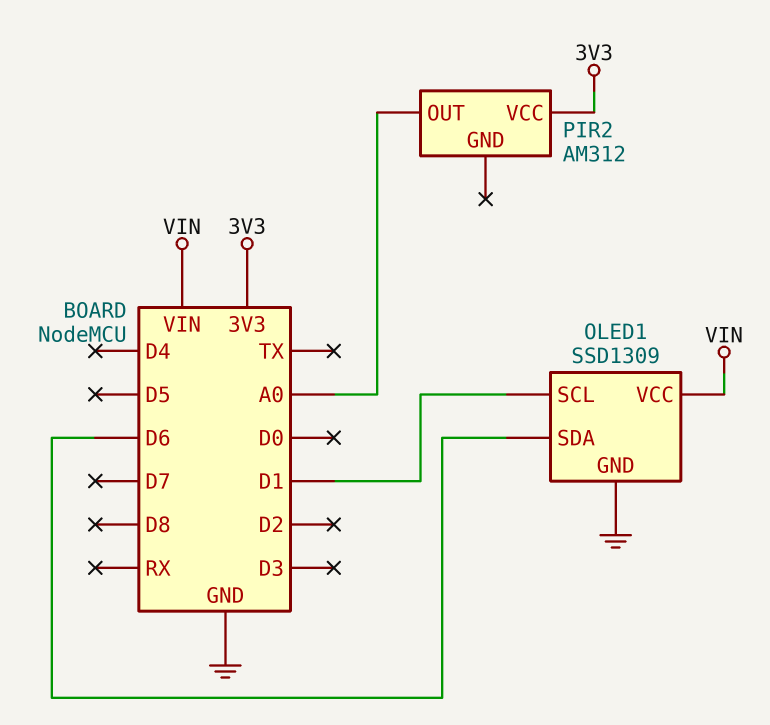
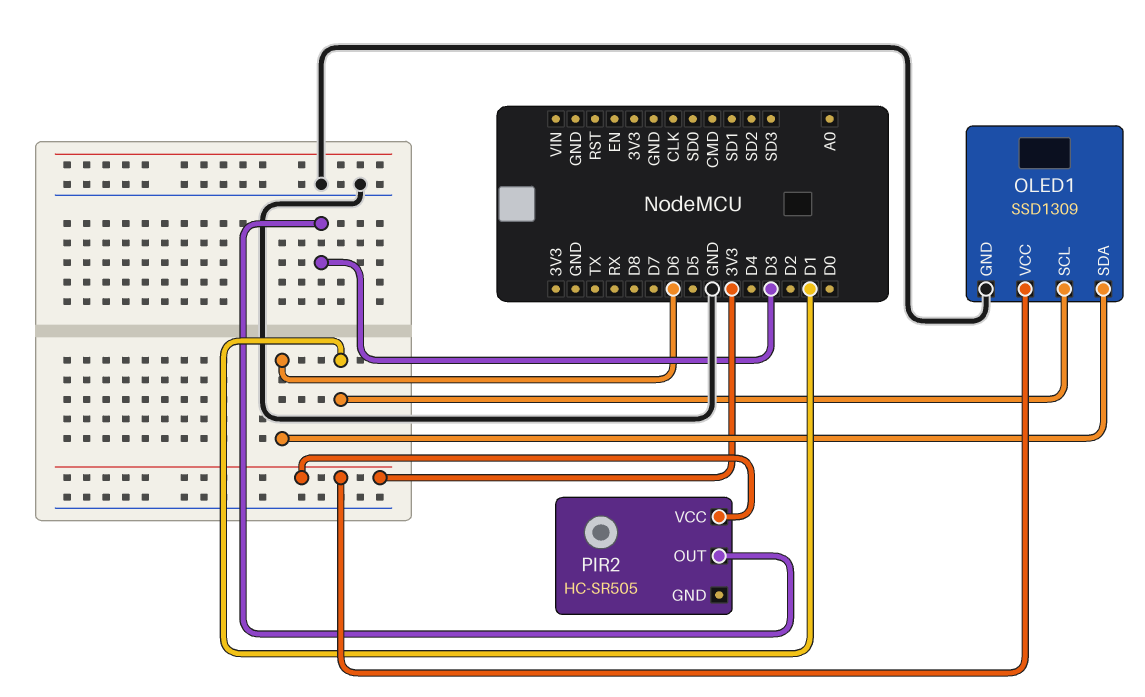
OLED1 pin VCC: VIN -> 3V3
PIR2: AM312 -> HC-SR505
PIR2 pin OUT: A0 -> D3

